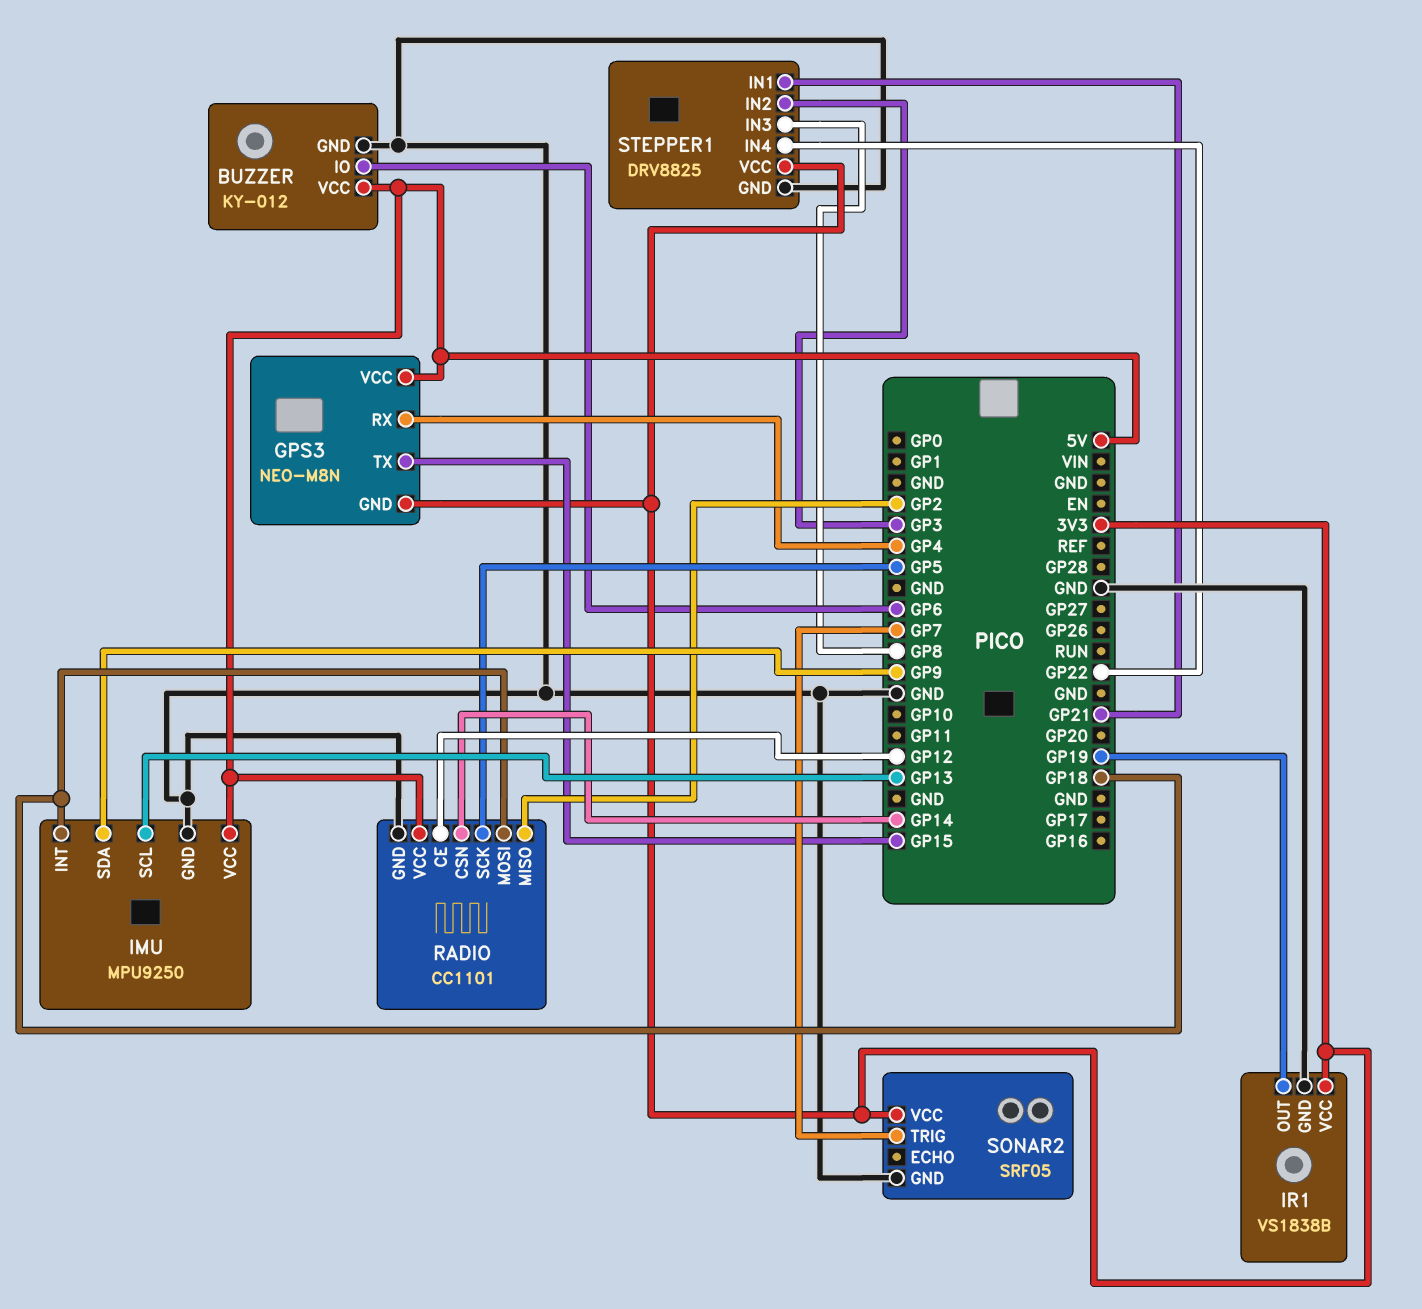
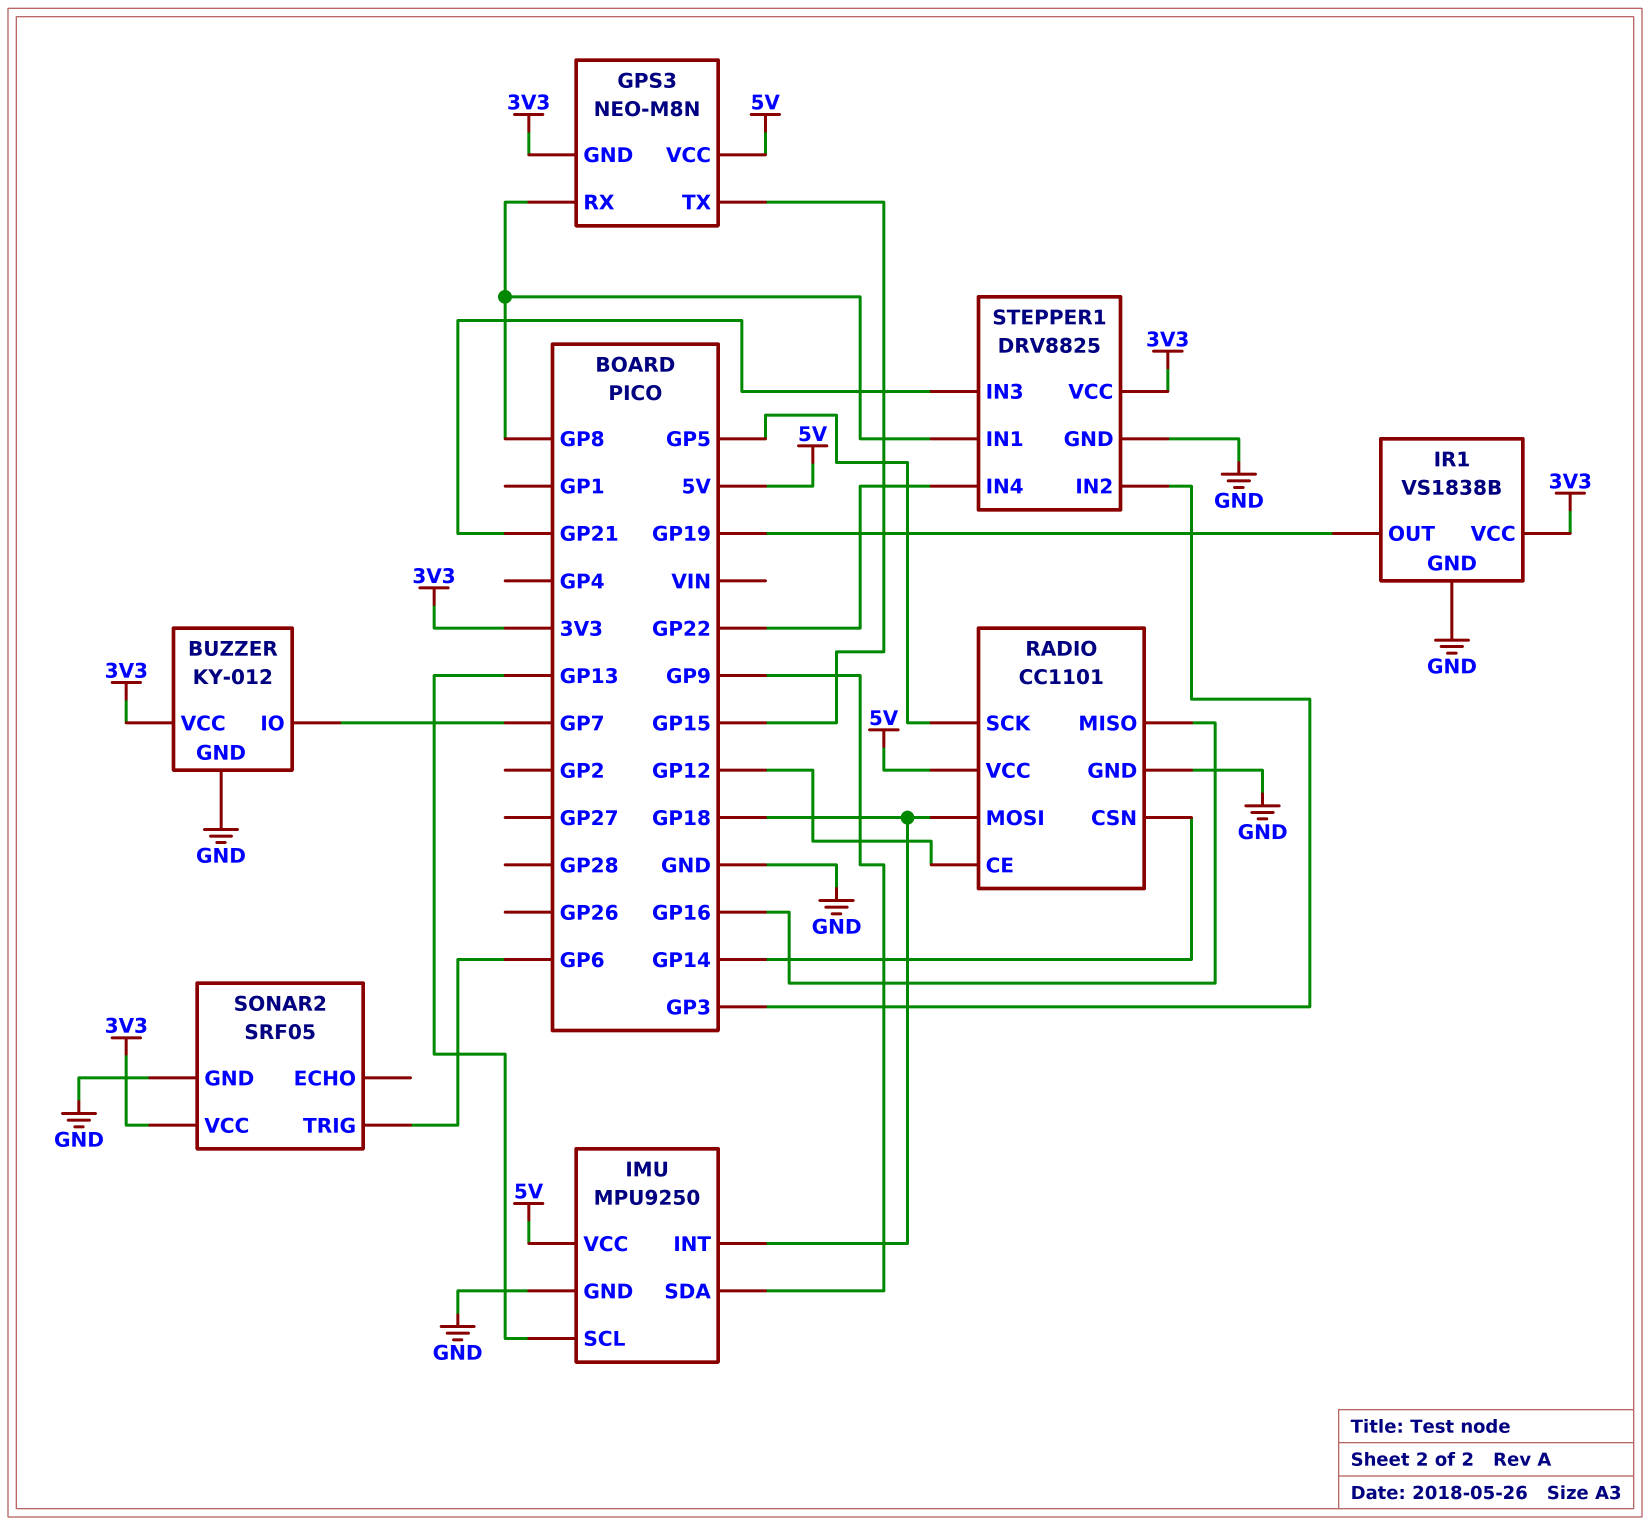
BUZZER pin IO: GP6 -> GP7
BUZZER pin VCC: 5V -> 3V3
GPS3 pin RX: GP4 -> GP8
RADIO pin MISO: GP2 -> GP16
SONAR2 pin TRIG: GP7 -> GP6
STEPPER1 pin IN1: GP21 -> GP8
STEPPER1 pin IN3: GP8 -> GP21

